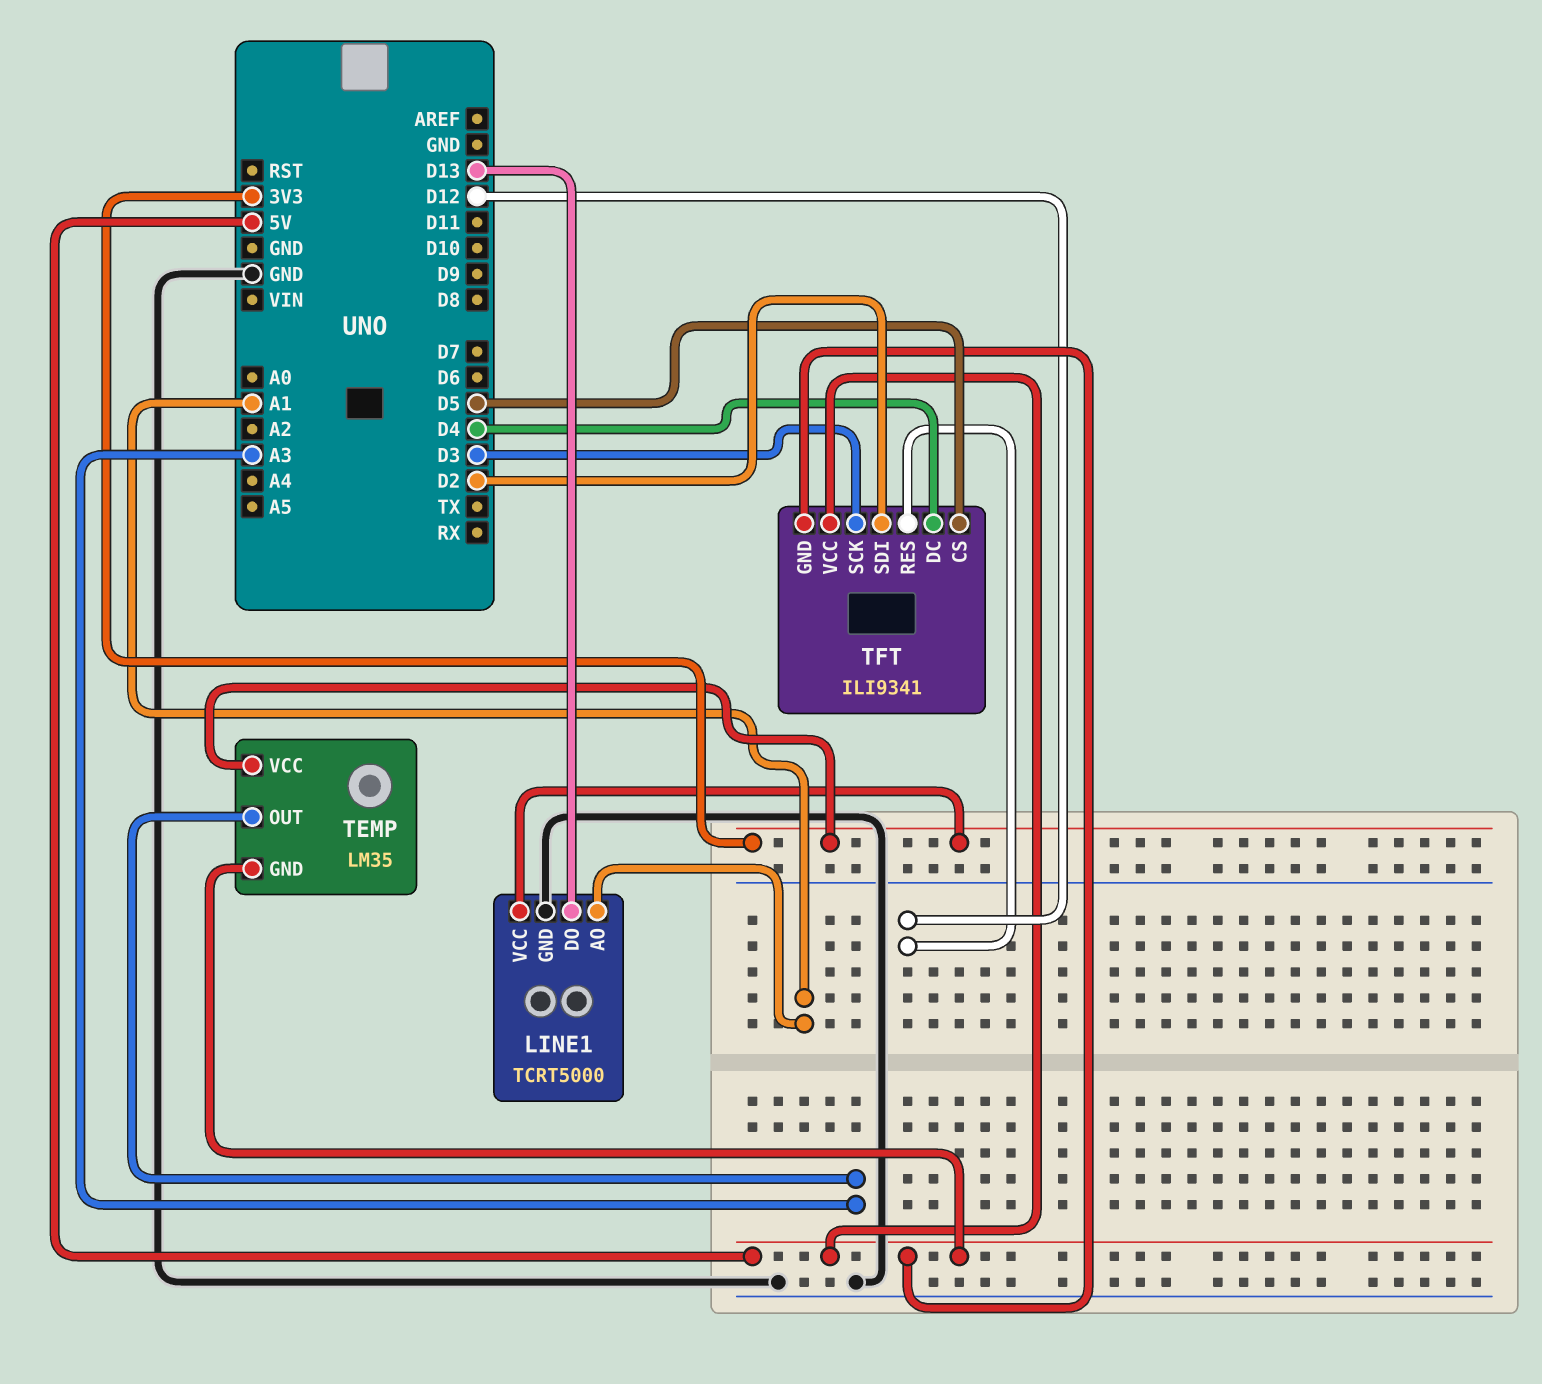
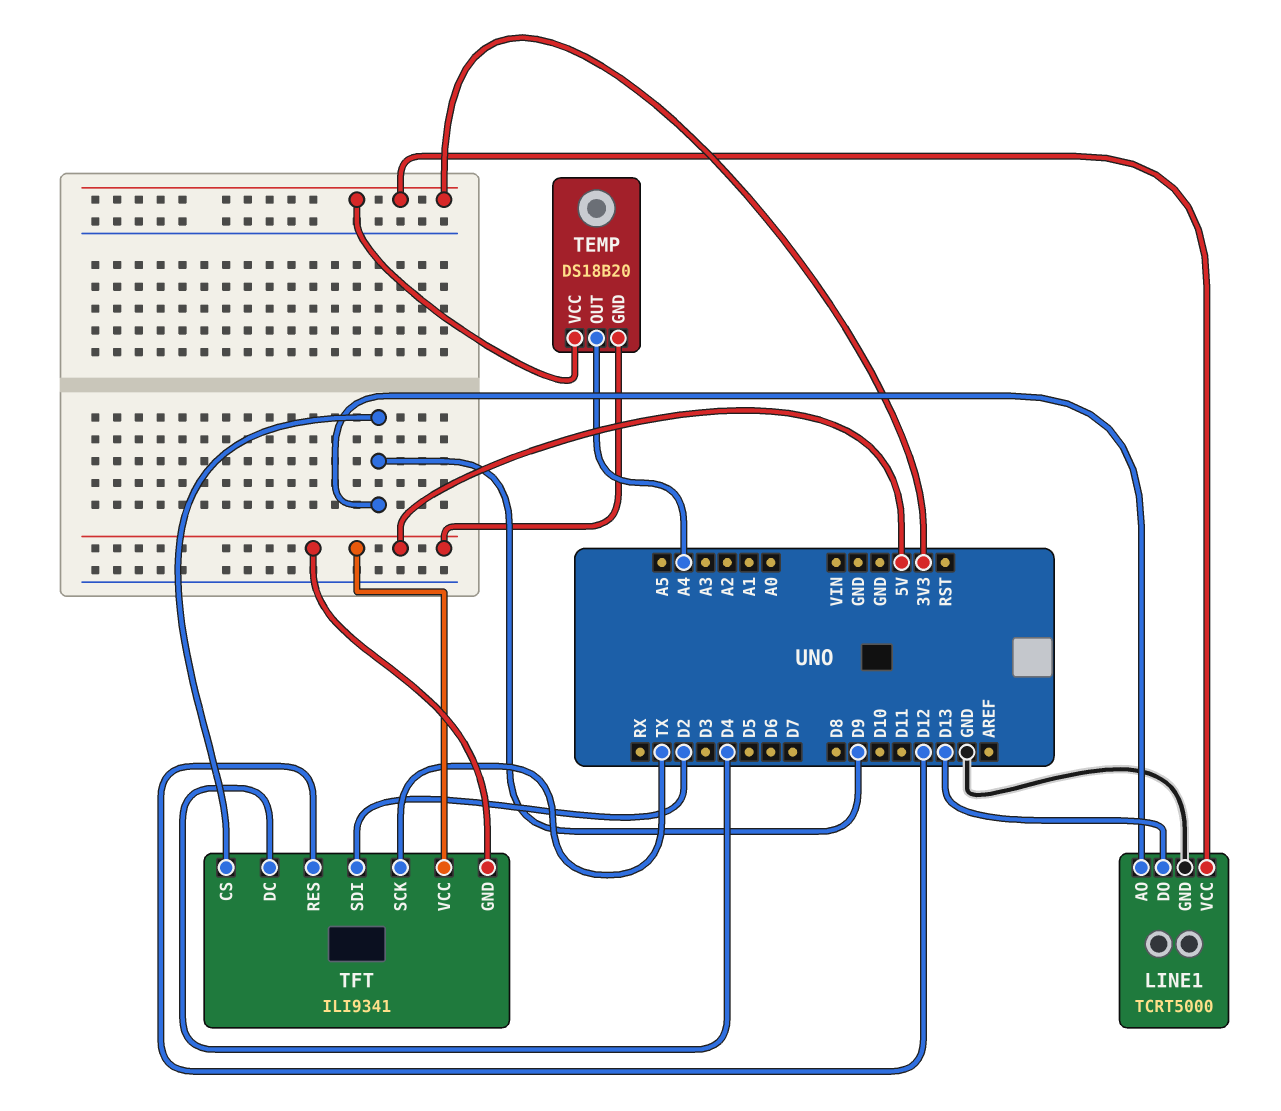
LINE1 pin AO: A1 -> D9
TEMP: LM35 -> DS18B20
TEMP pin OUT: A3 -> A4
TFT pin CS: D5 -> D9
TFT pin SCK: D3 -> TX

